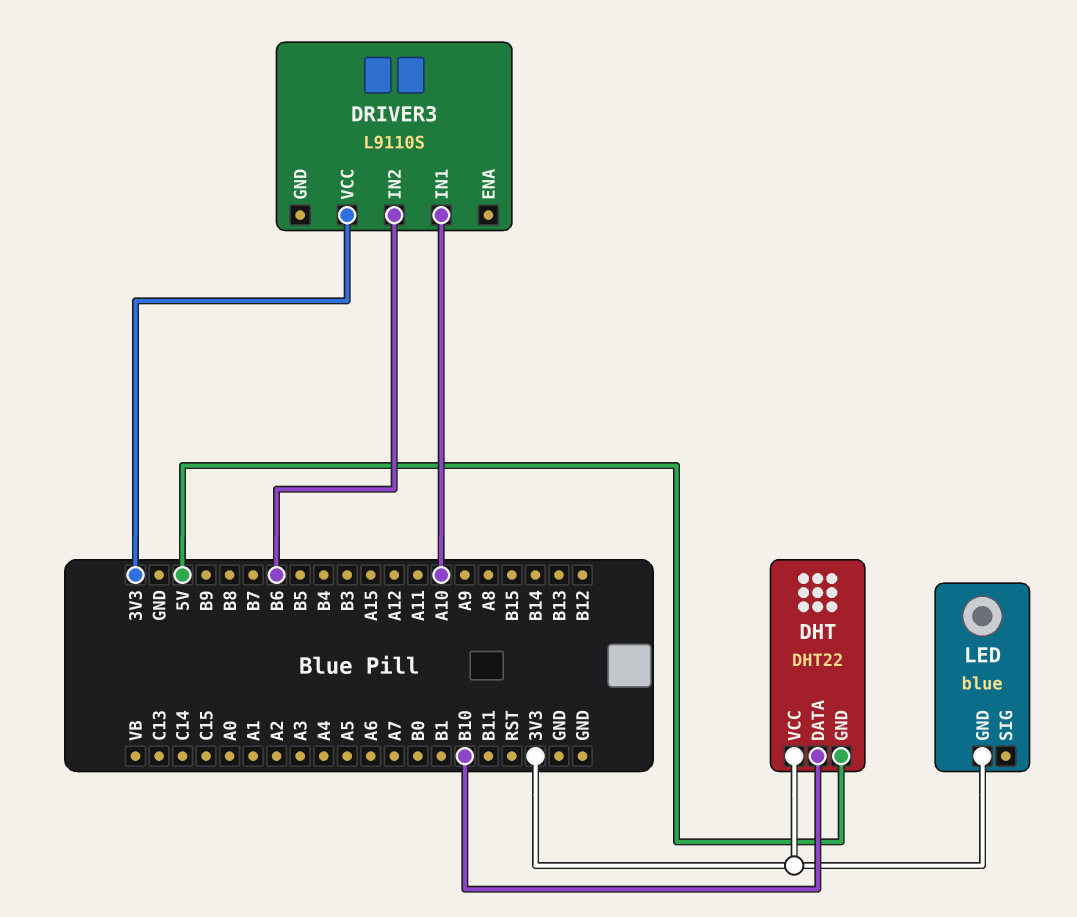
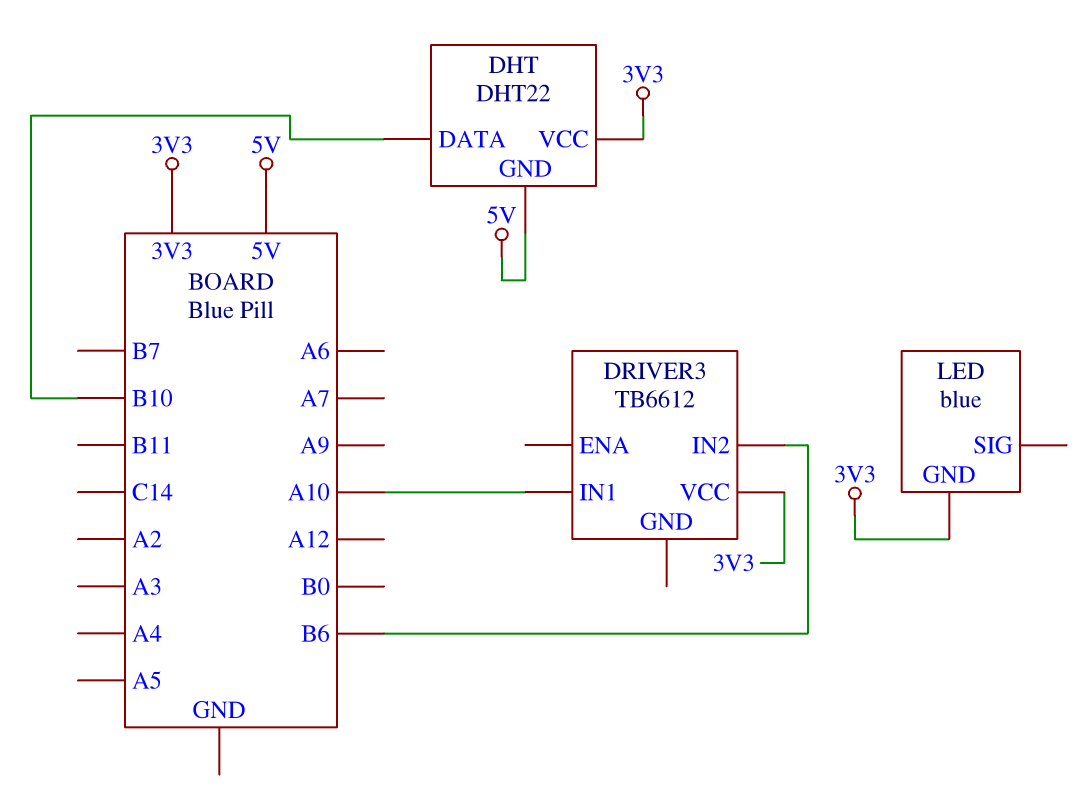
DRIVER3: L9110S -> TB6612

